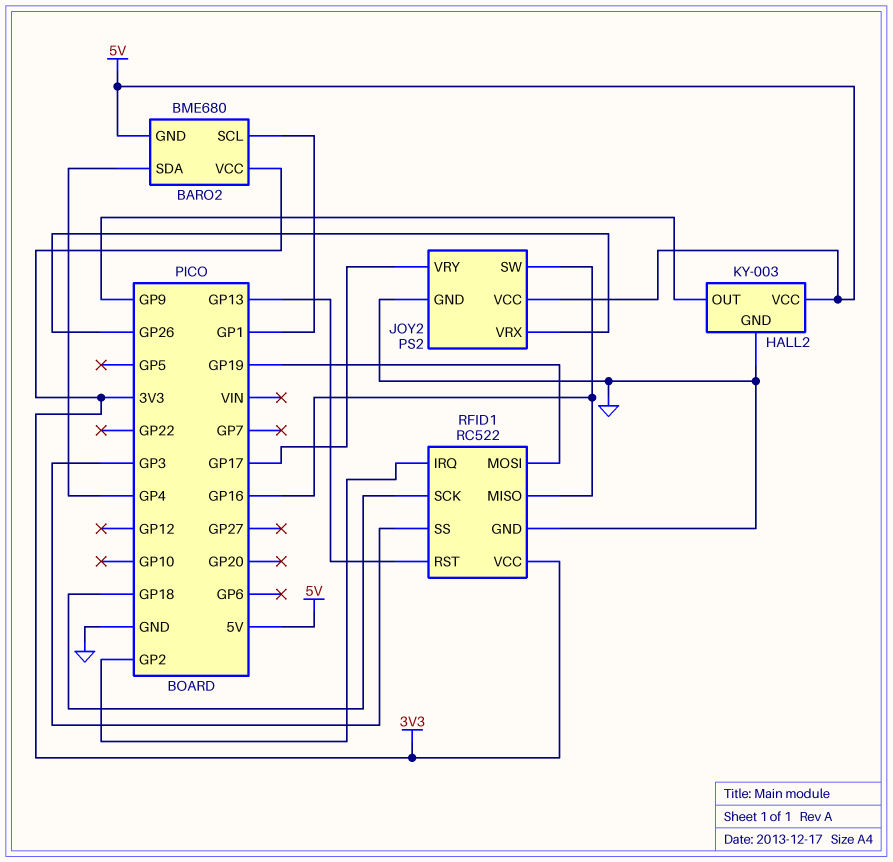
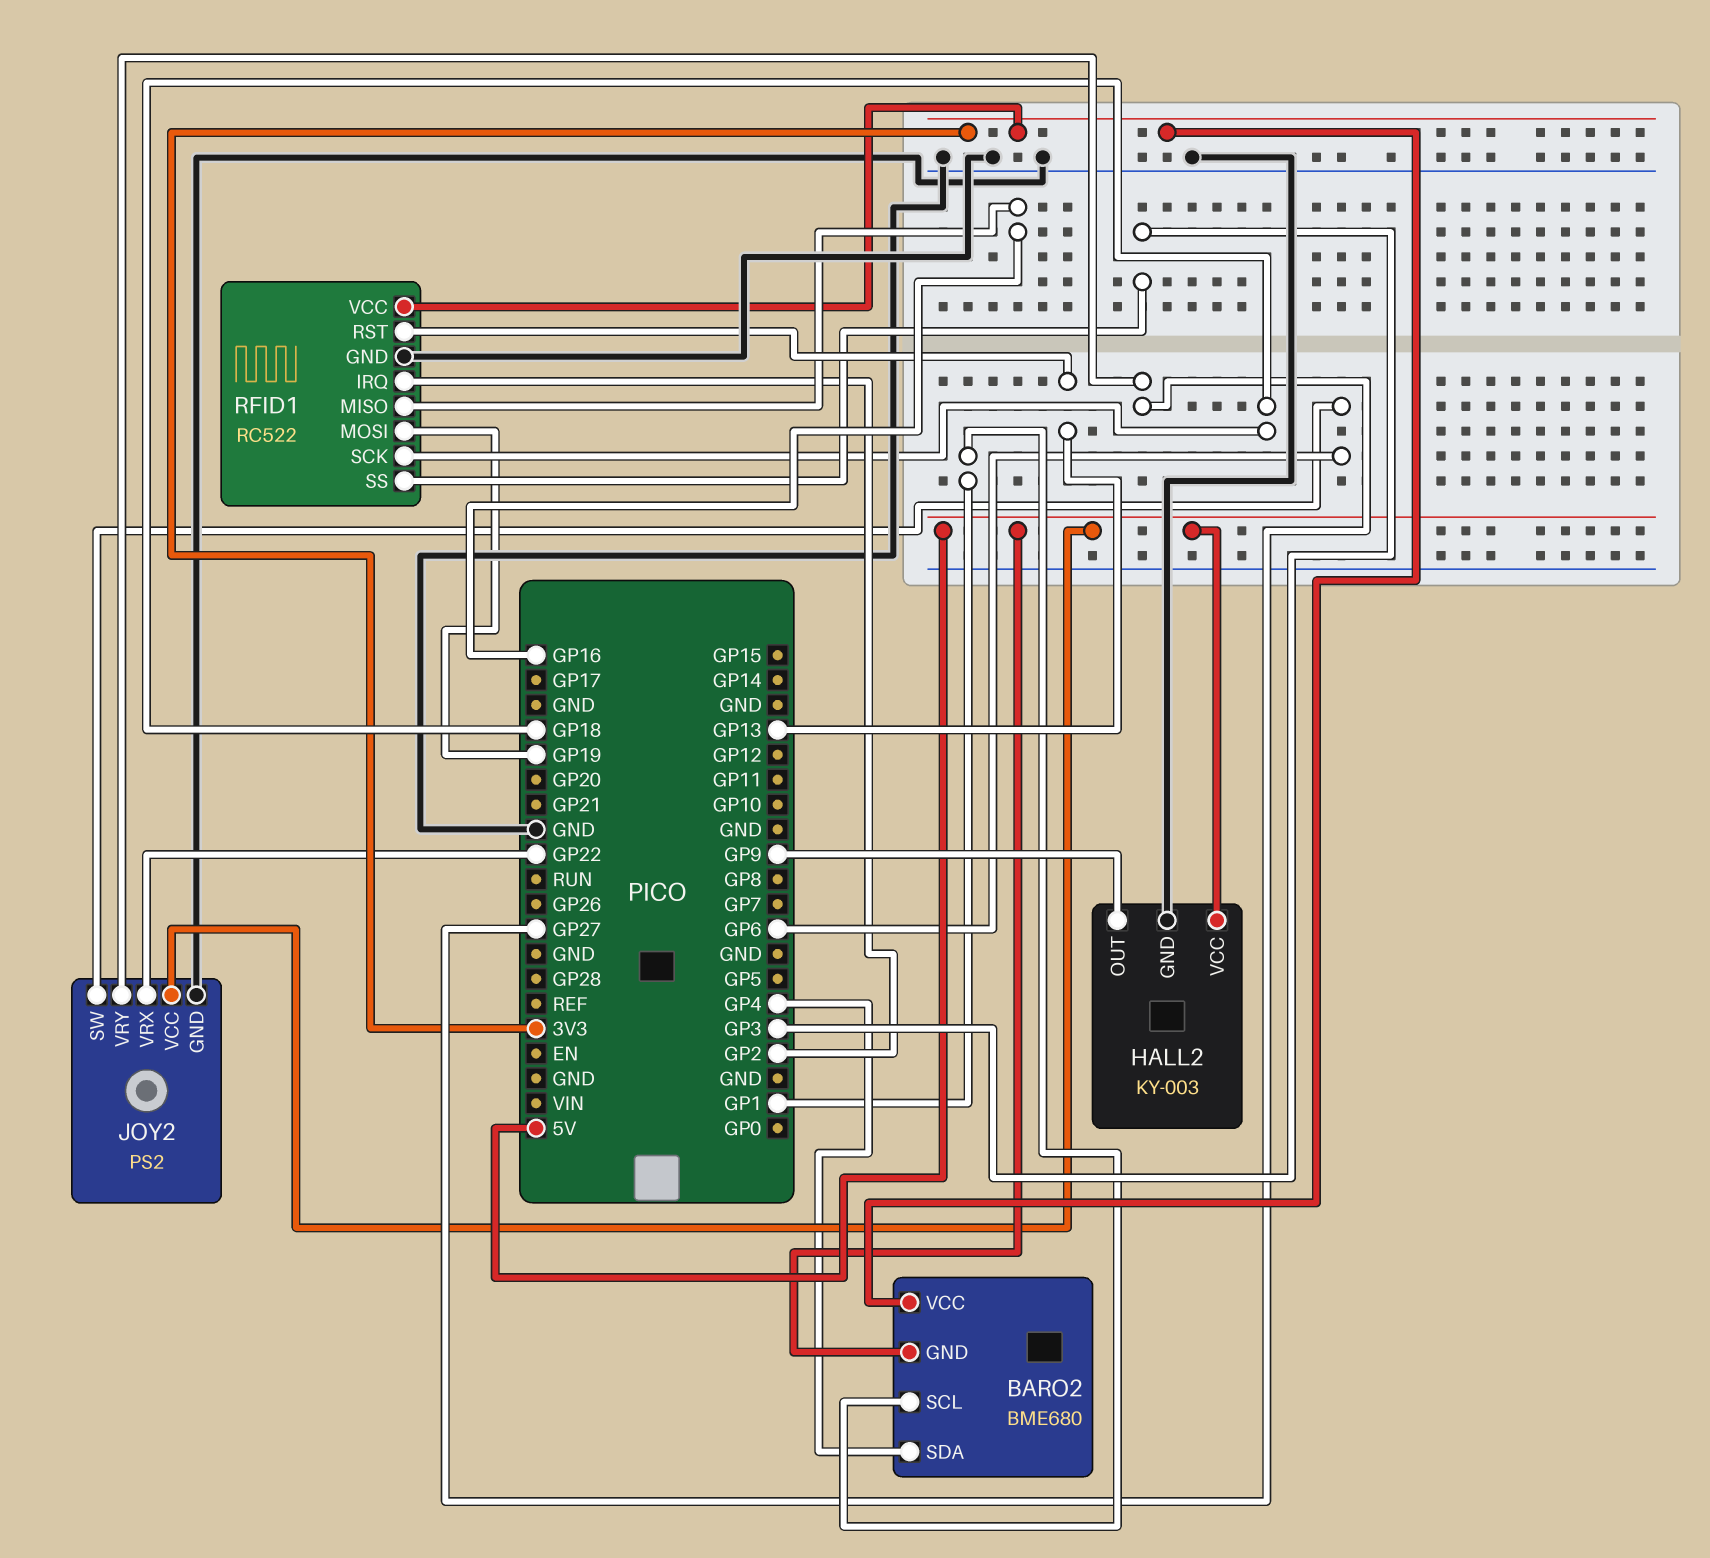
JOY2 pin SW: GP16 -> GP6
JOY2 pin VRX: GP26 -> GP22
JOY2 pin VRY: GP17 -> GP27

